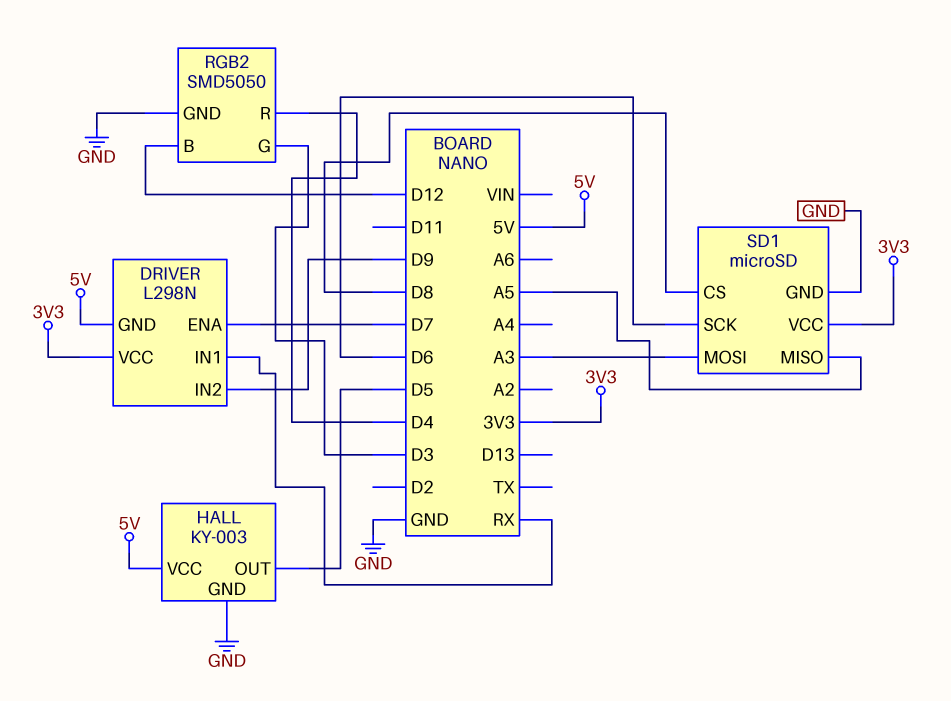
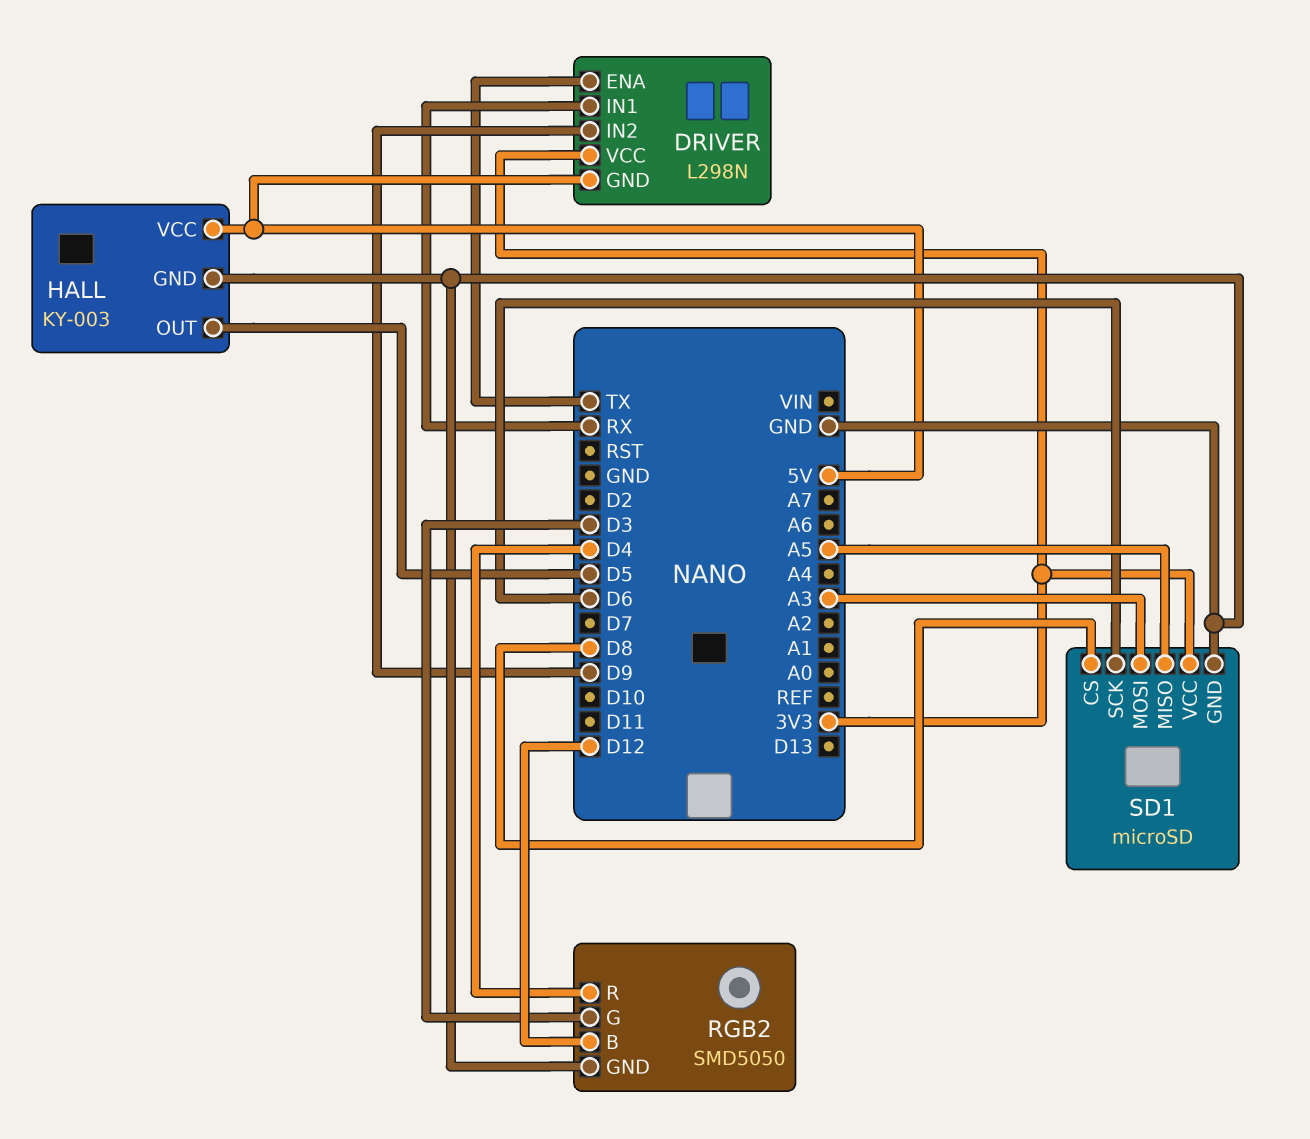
DRIVER pin ENA: D7 -> TX

